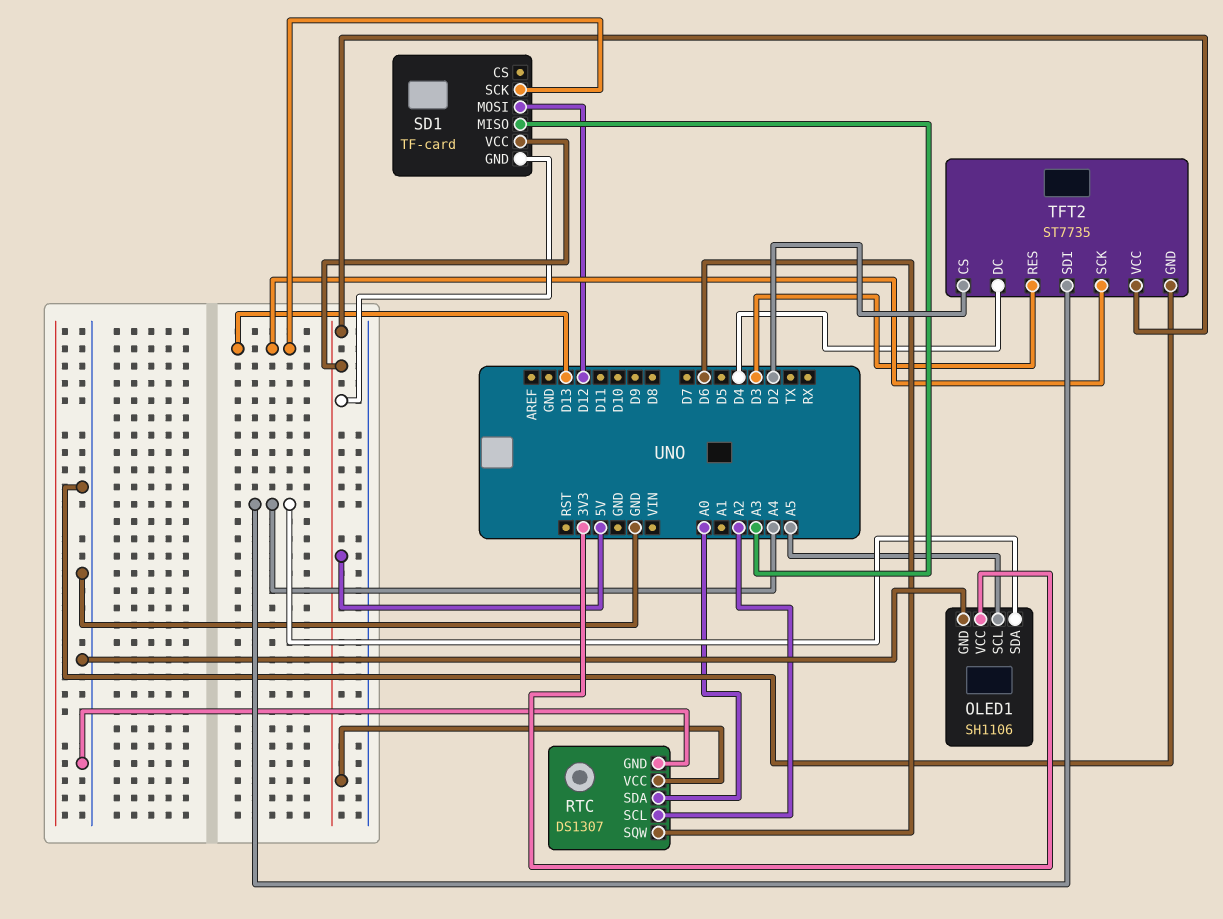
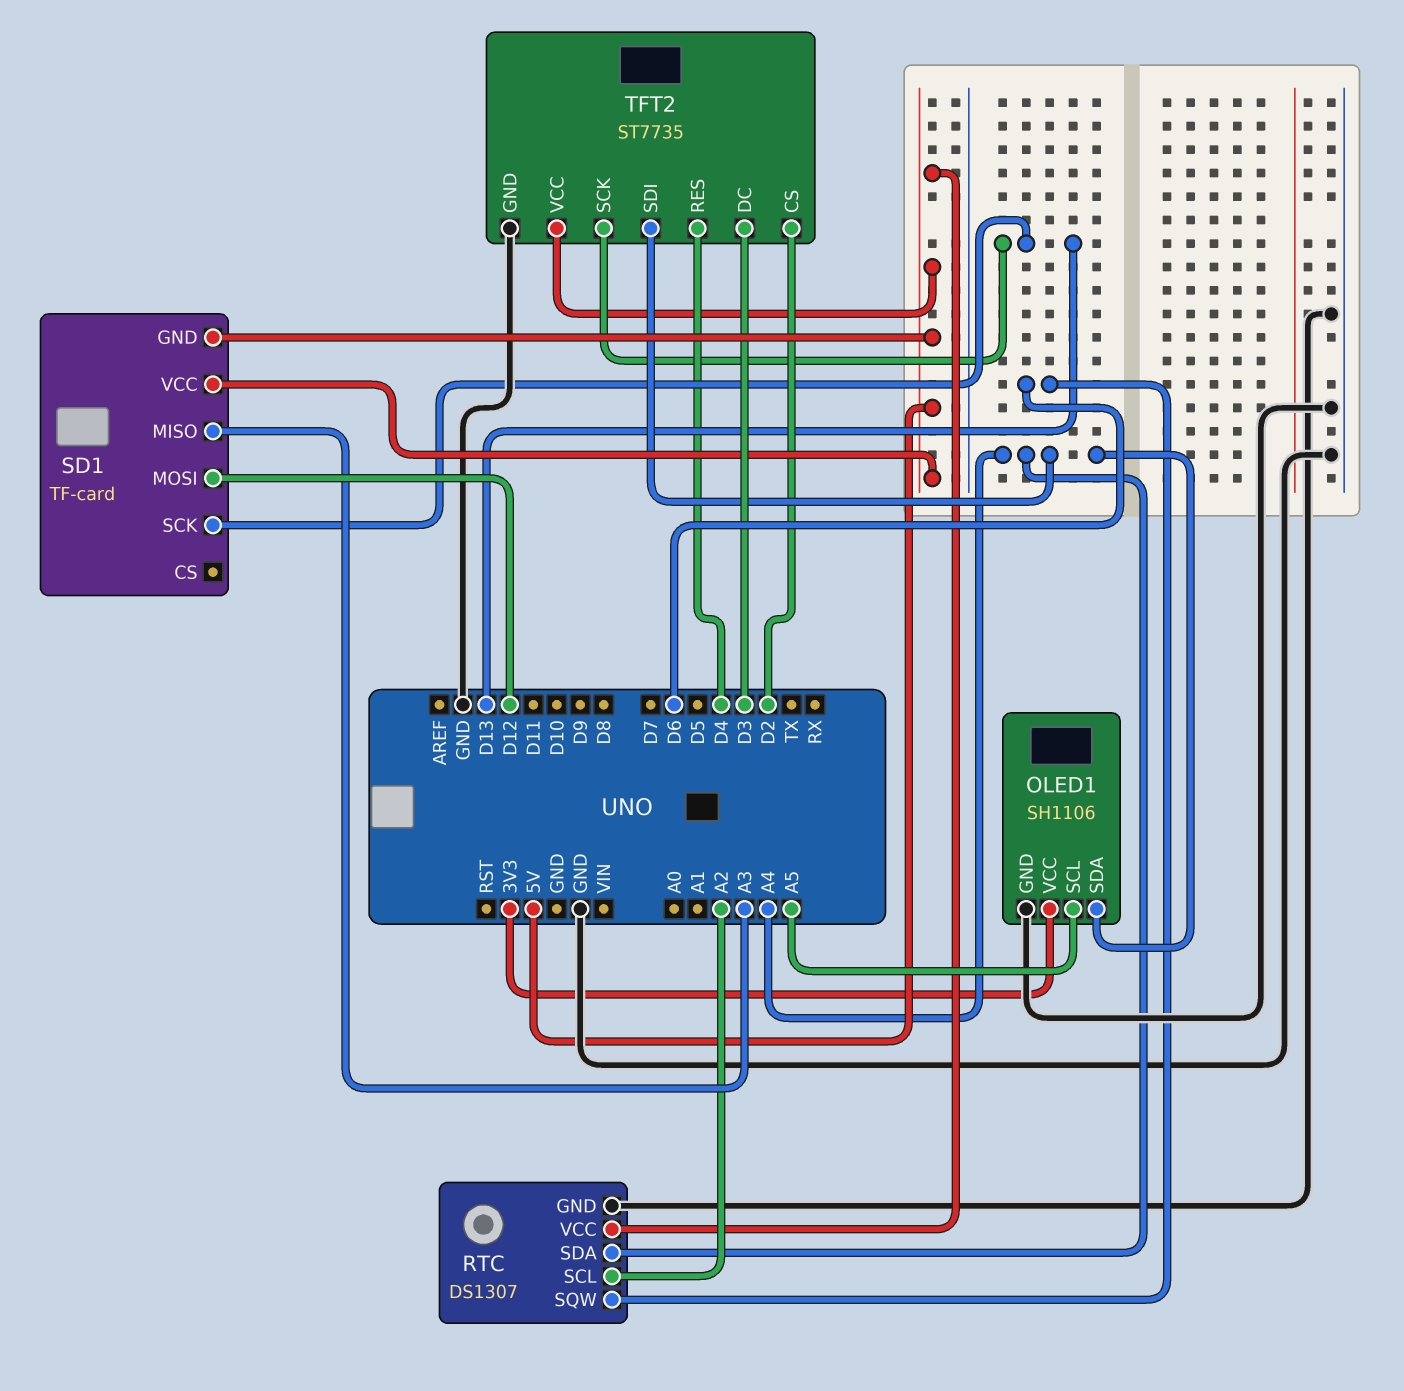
RTC pin SDA: A0 -> A4
TFT2 pin DC: D4 -> D3
TFT2 pin RES: D3 -> D4

